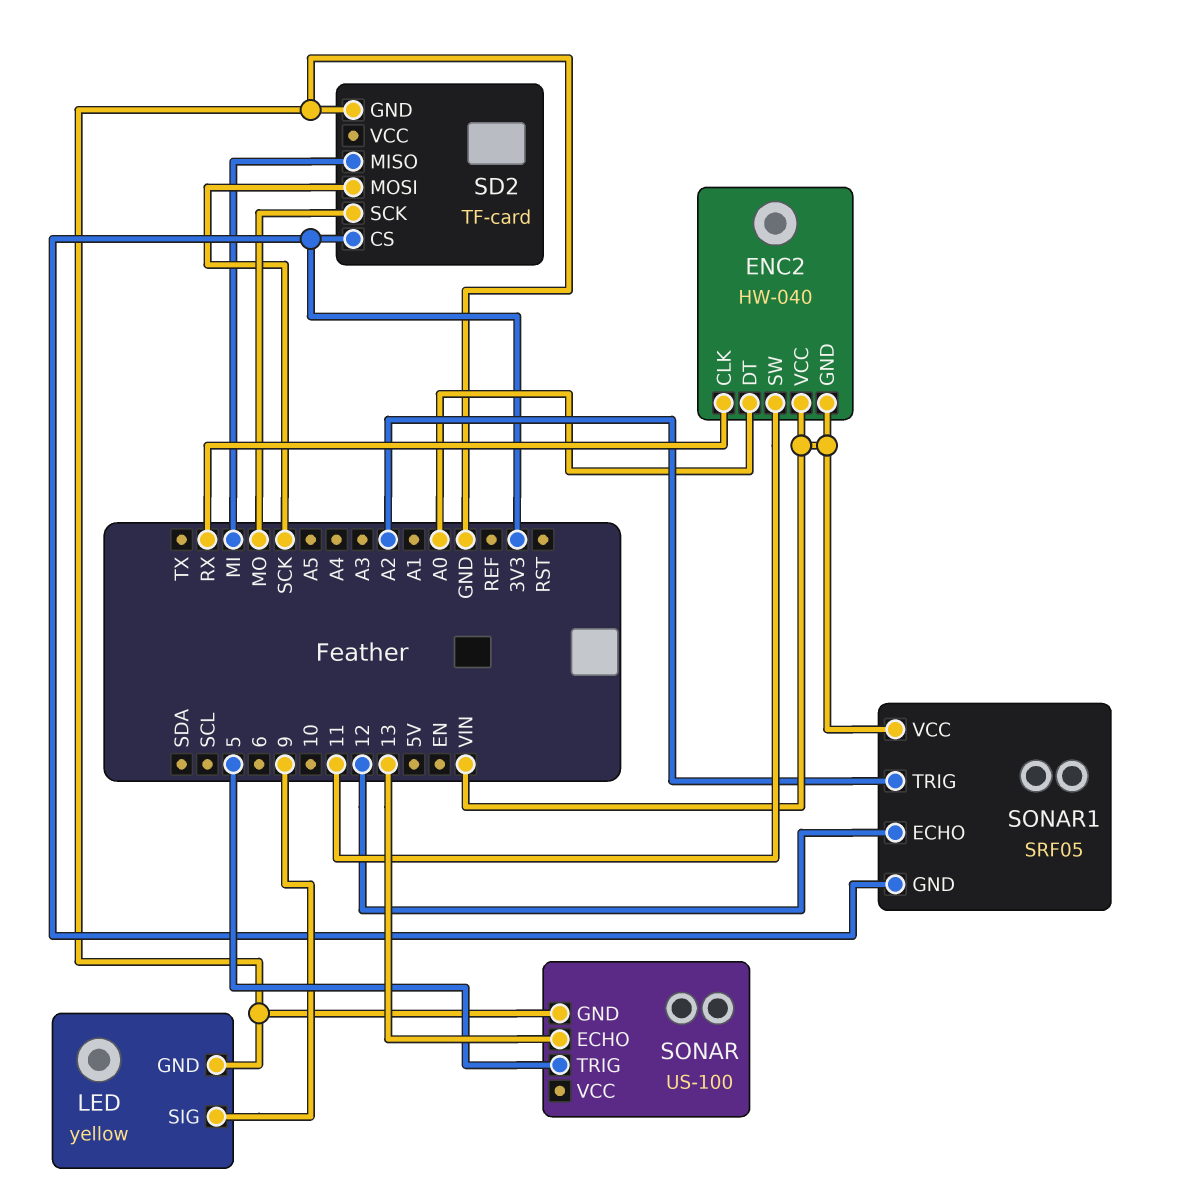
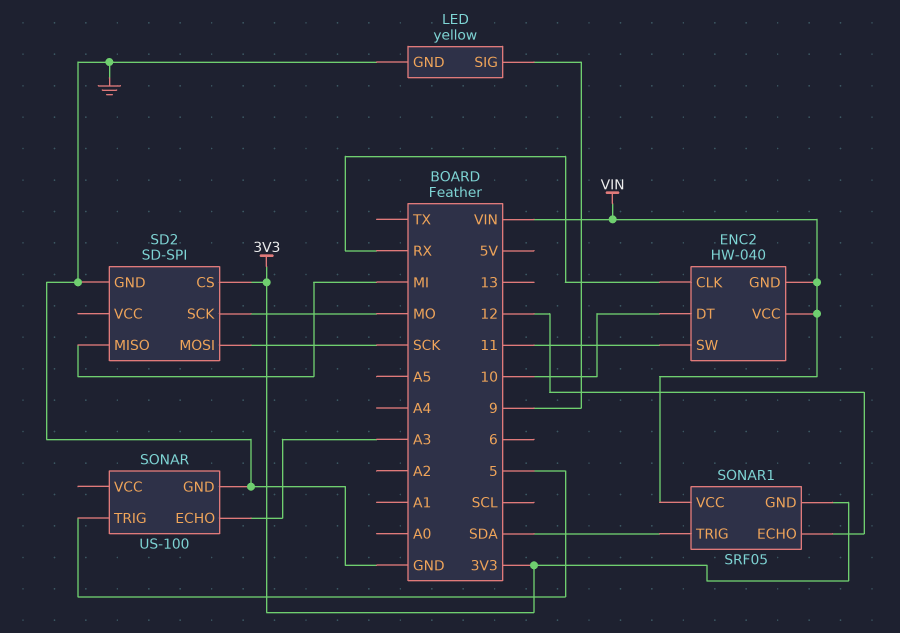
ENC2 pin DT: A0 -> 10
SD2: TF-card -> SD-SPI
SONAR pin ECHO: 13 -> A3
SONAR1 pin TRIG: A2 -> SDA

